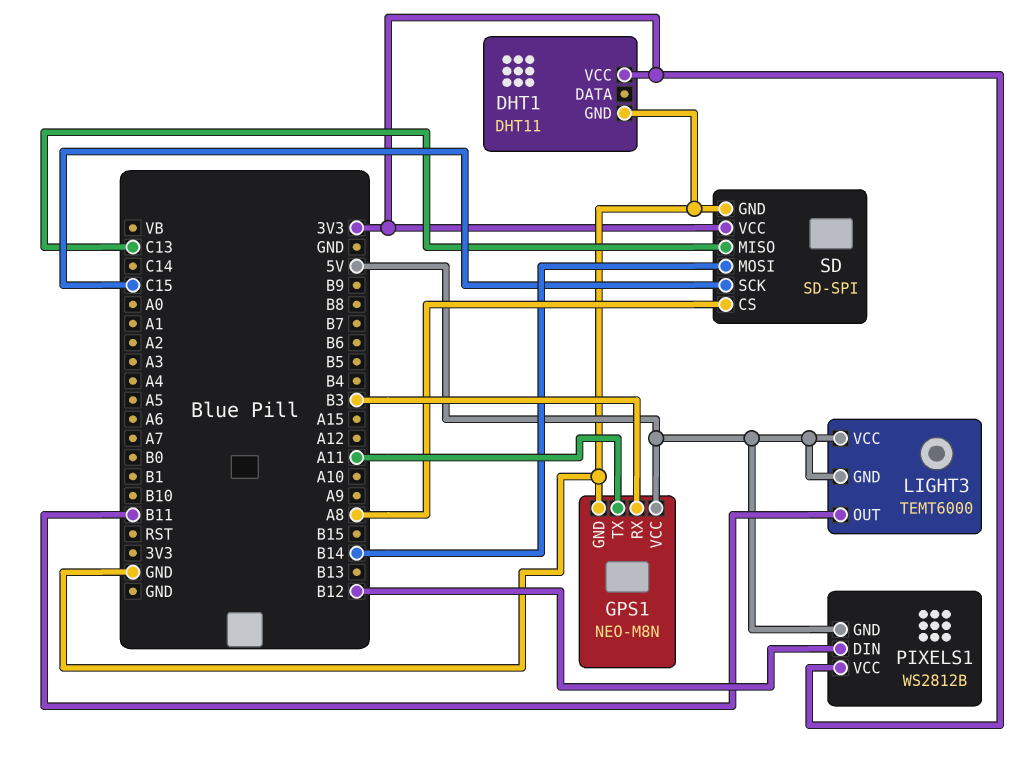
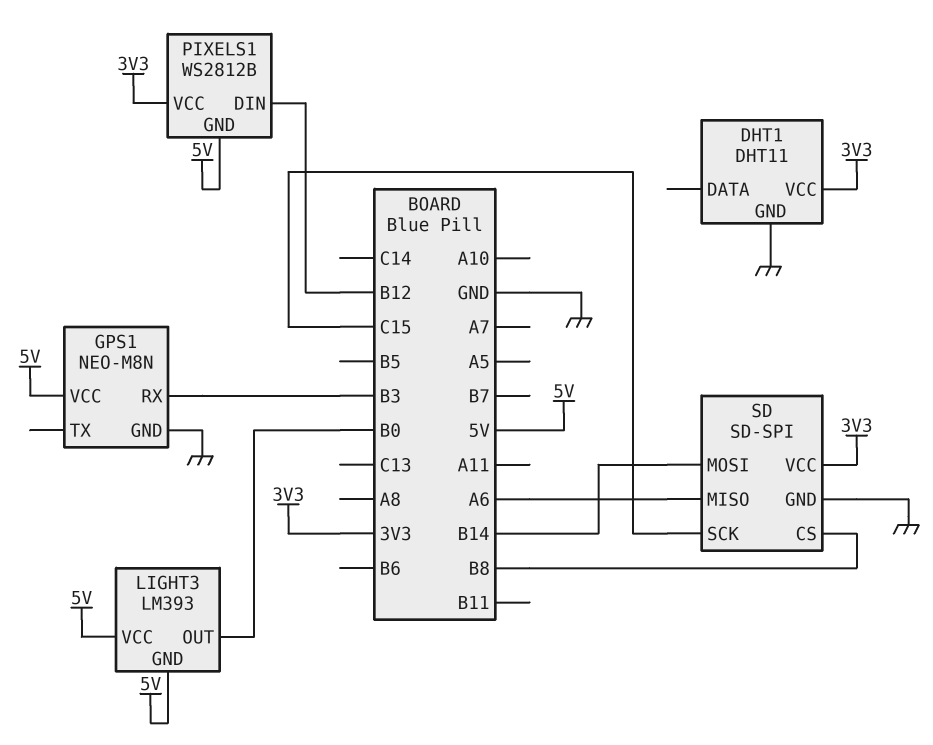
GPS1 pin TX: A11 -> none
LIGHT3: TEMT6000 -> LM393
LIGHT3 pin OUT: B11 -> B0
SD pin CS: A8 -> B8
SD pin MISO: C13 -> A6

